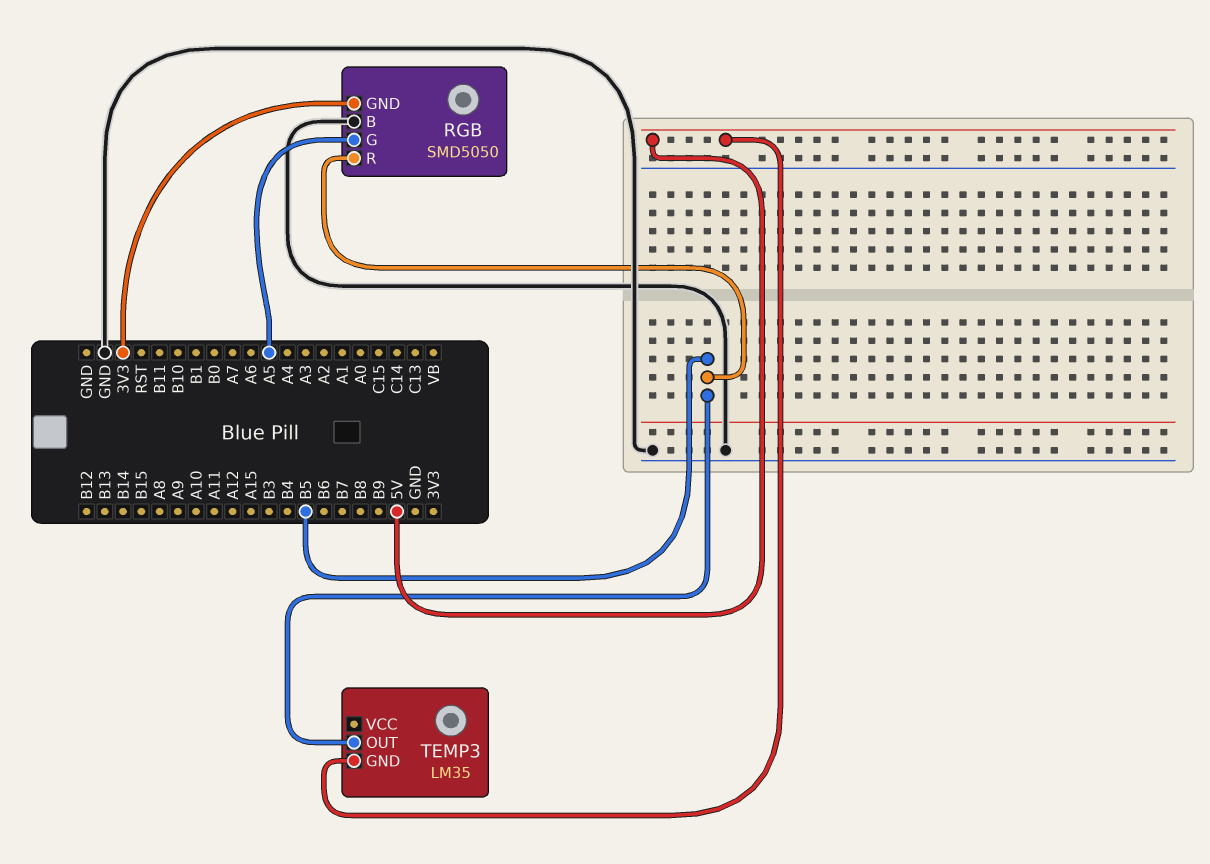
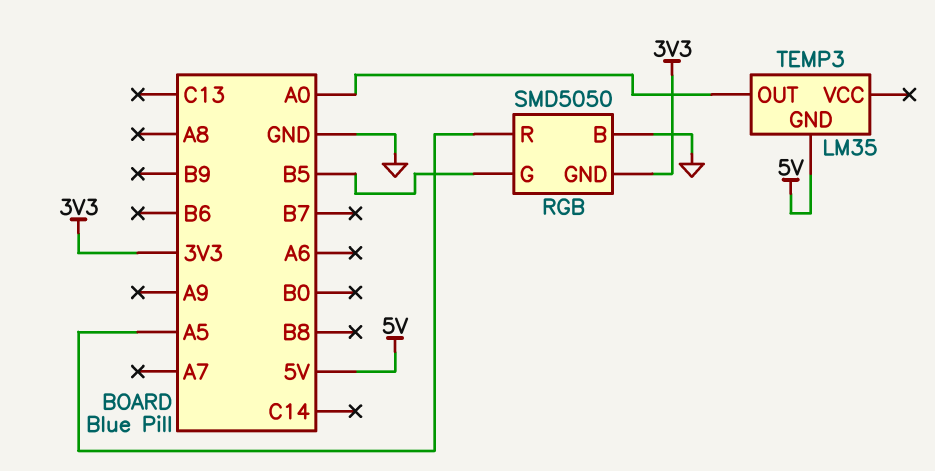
RGB pin G: A5 -> B5
RGB pin R: B5 -> A5
TEMP3 pin OUT: B5 -> A0

